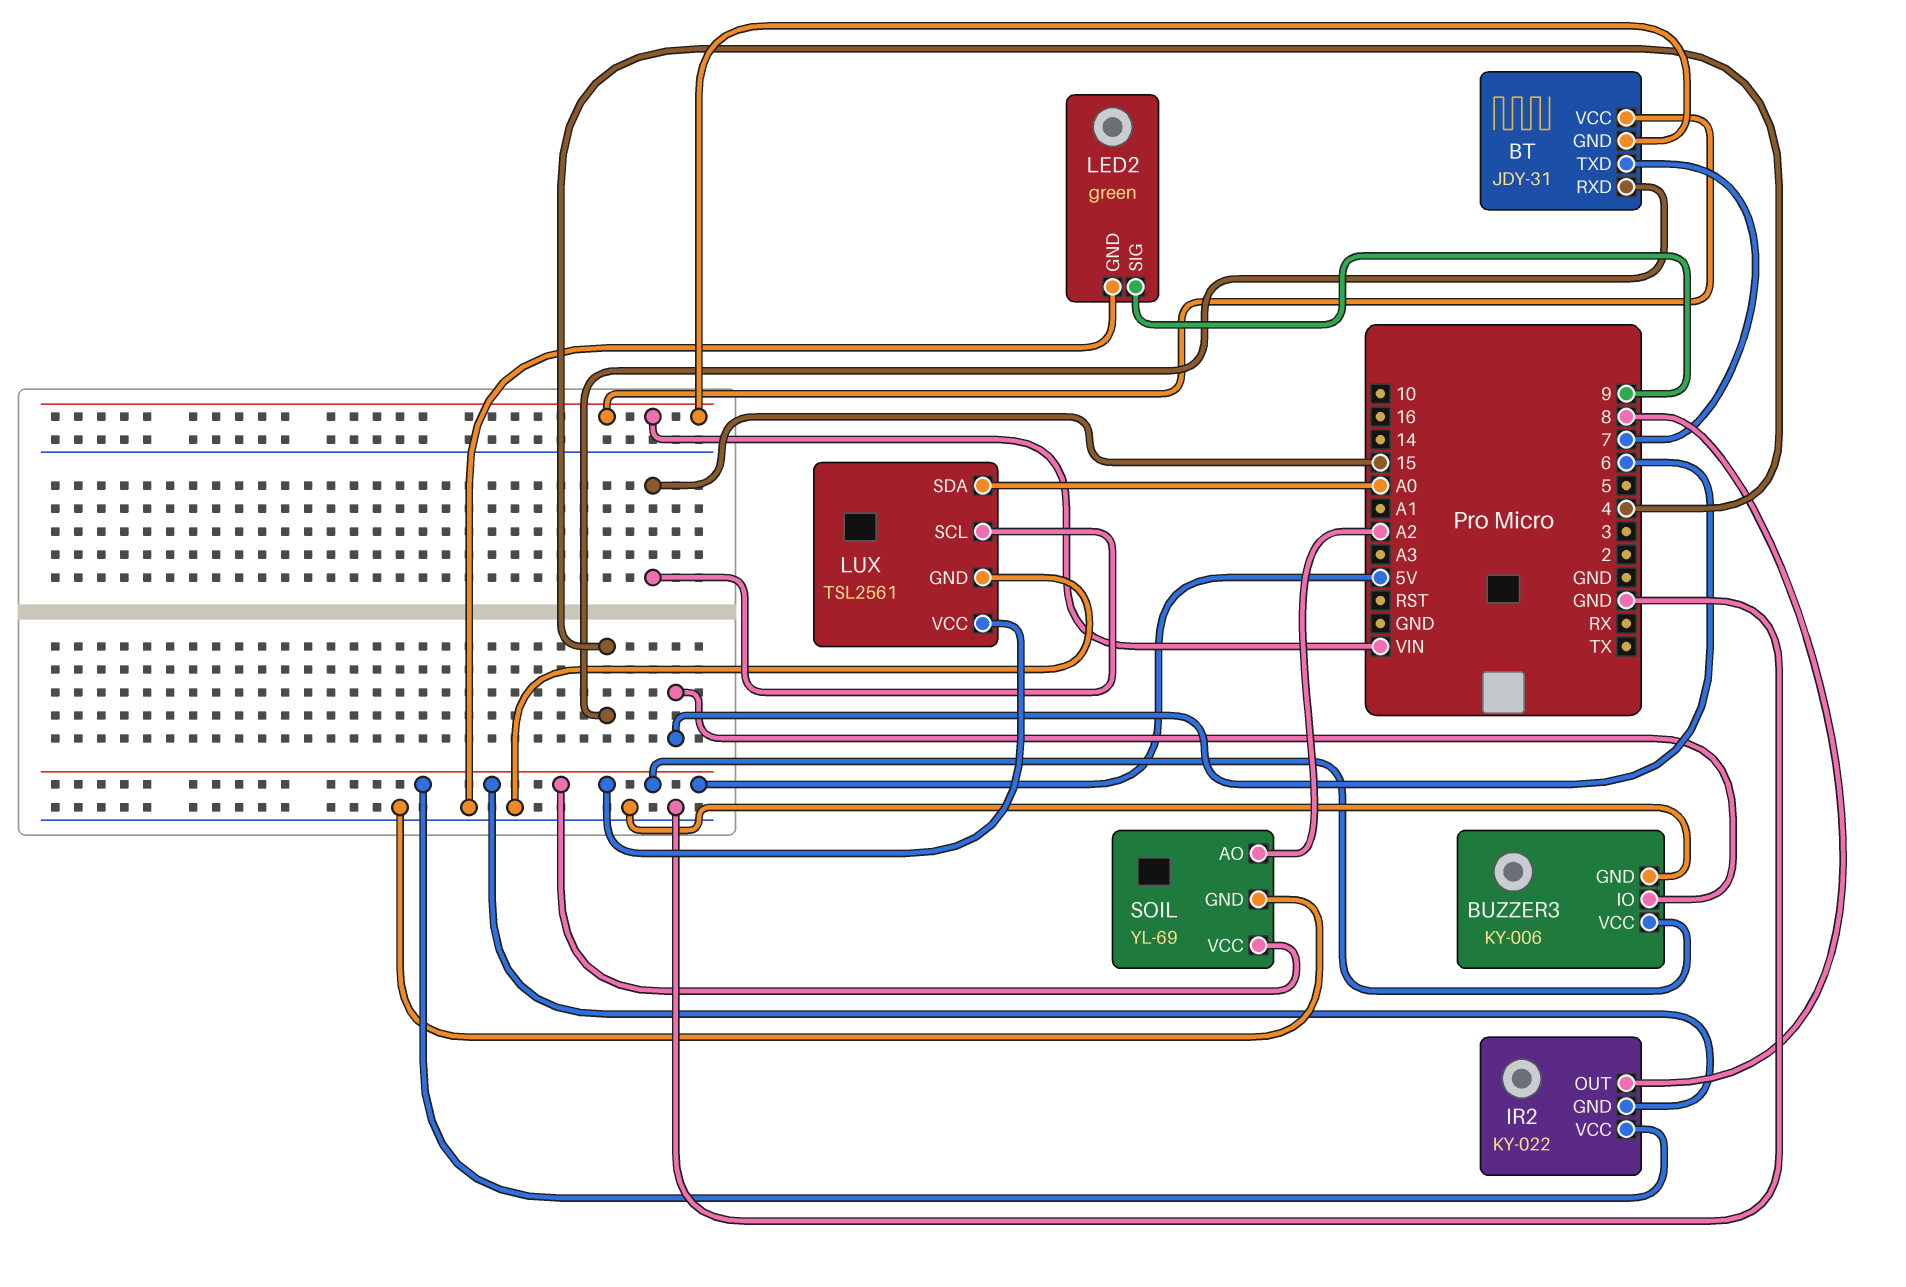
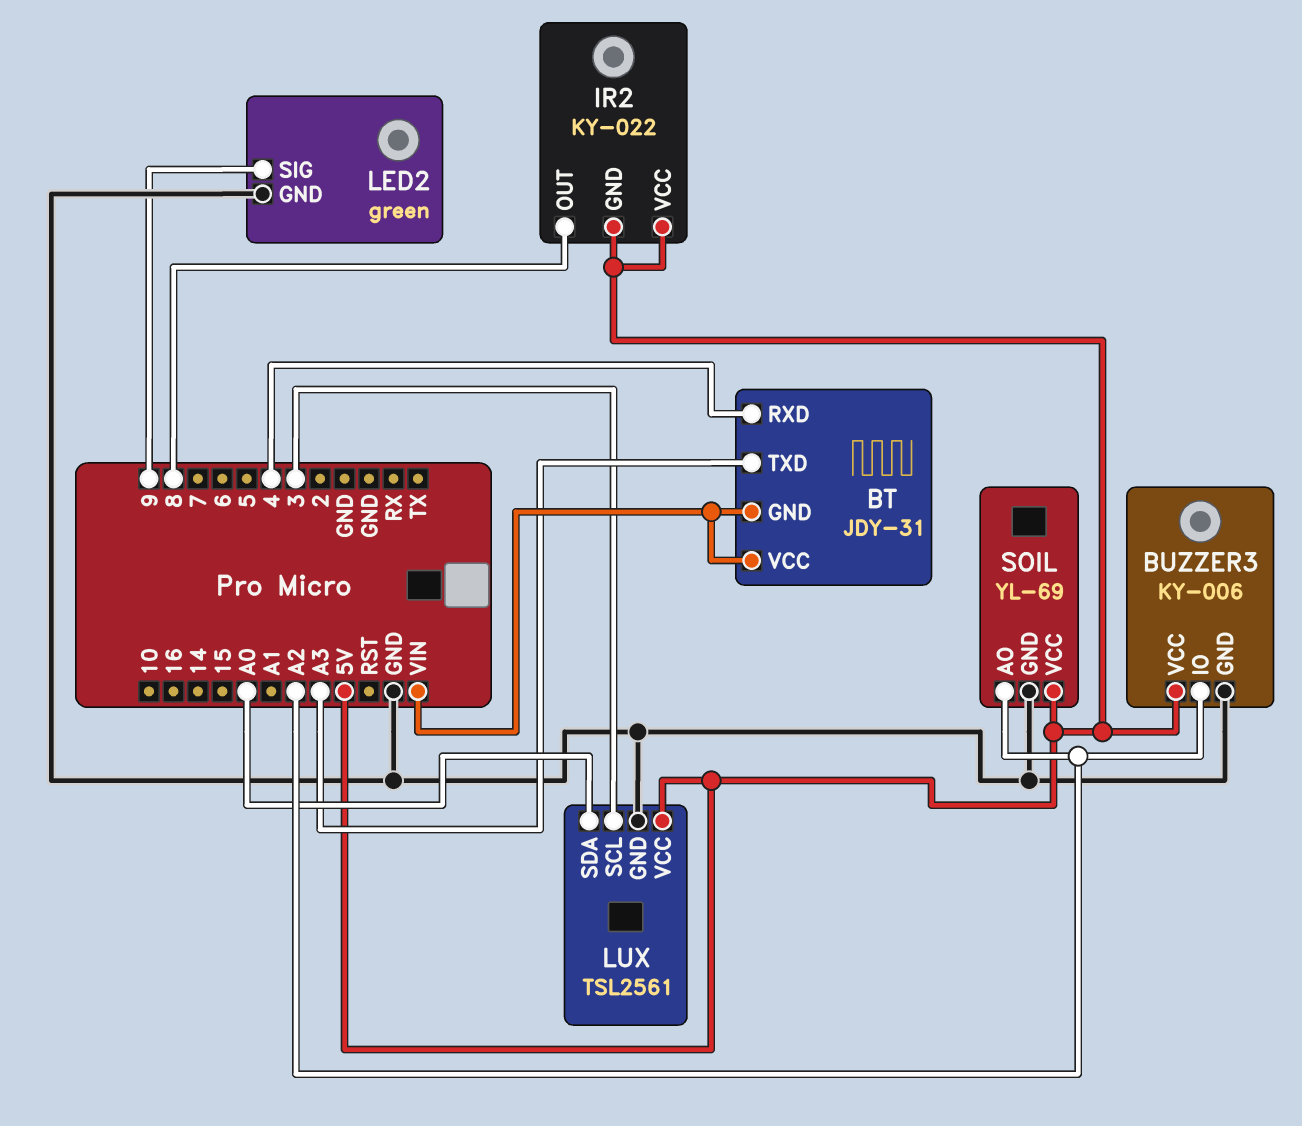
BT pin TXD: 7 -> A3
BUZZER3 pin IO: 6 -> A2
LUX pin SCL: 15 -> 3

